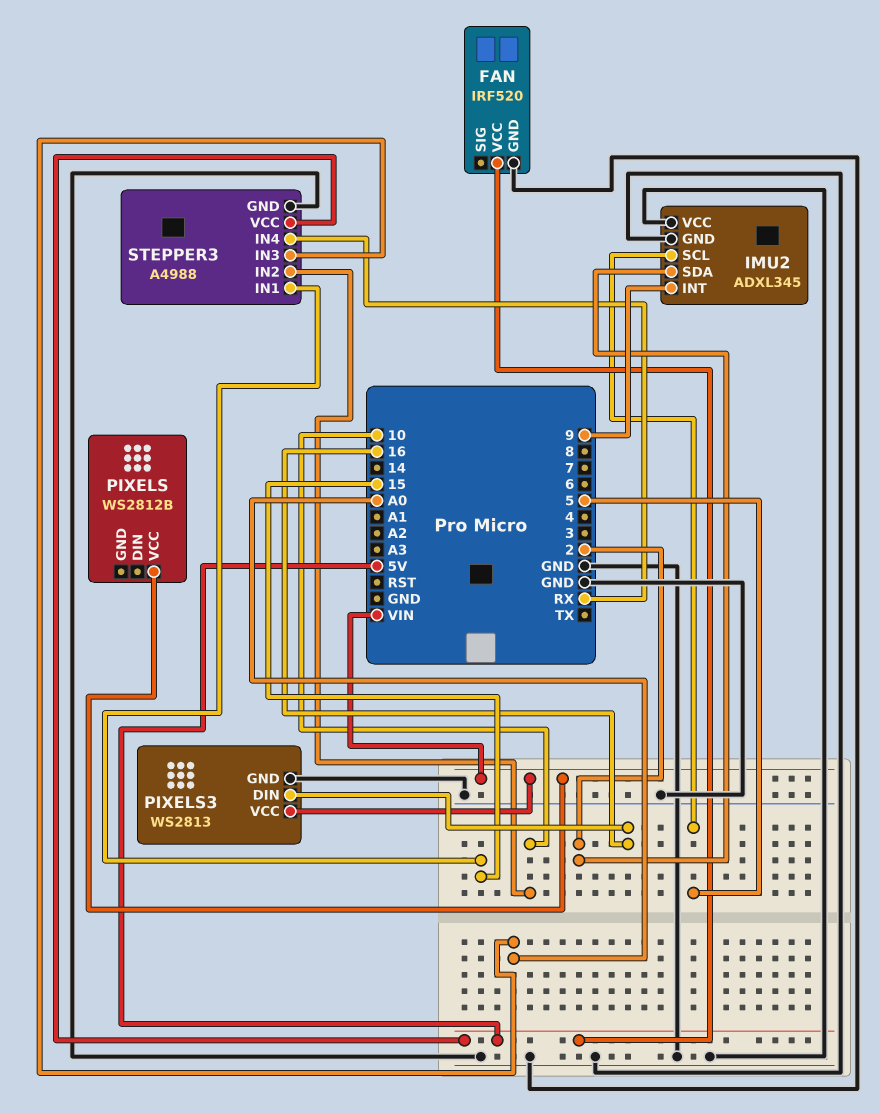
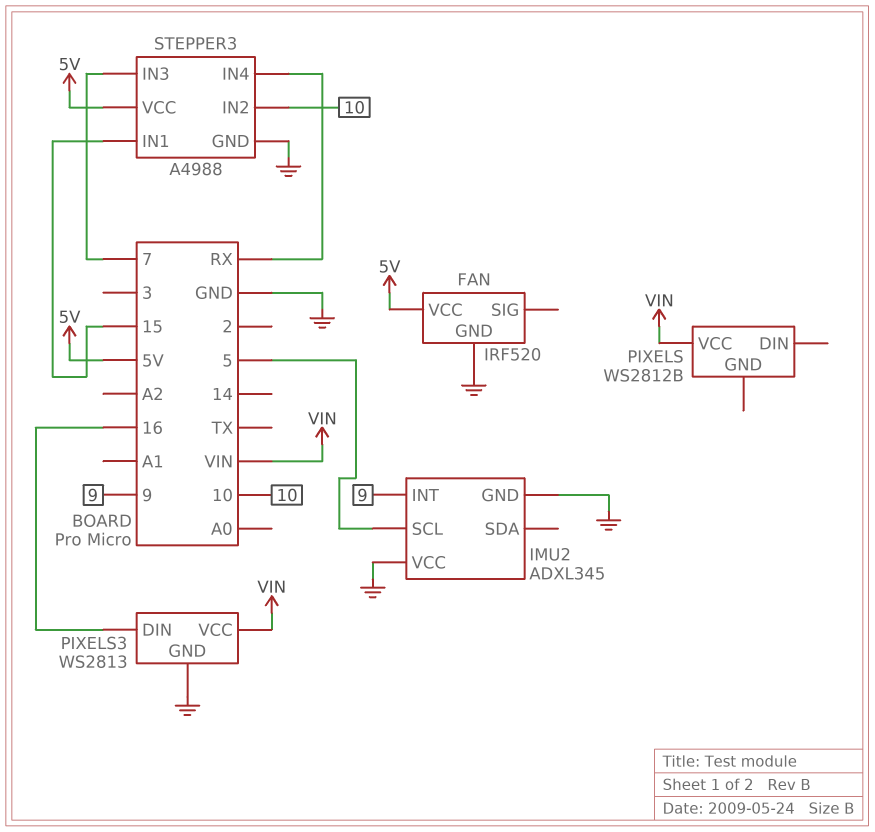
IMU2 pin SDA: 2 -> none
STEPPER3 pin IN3: A0 -> 7

